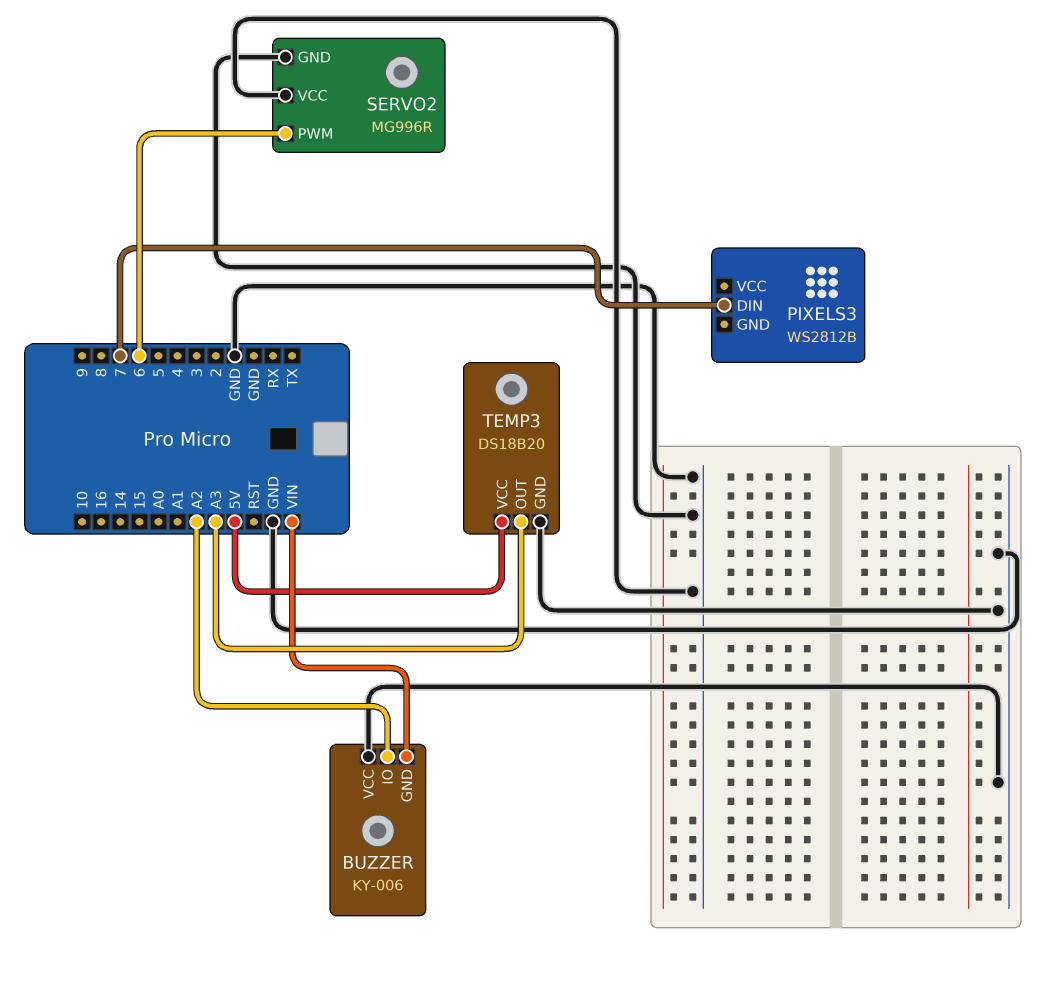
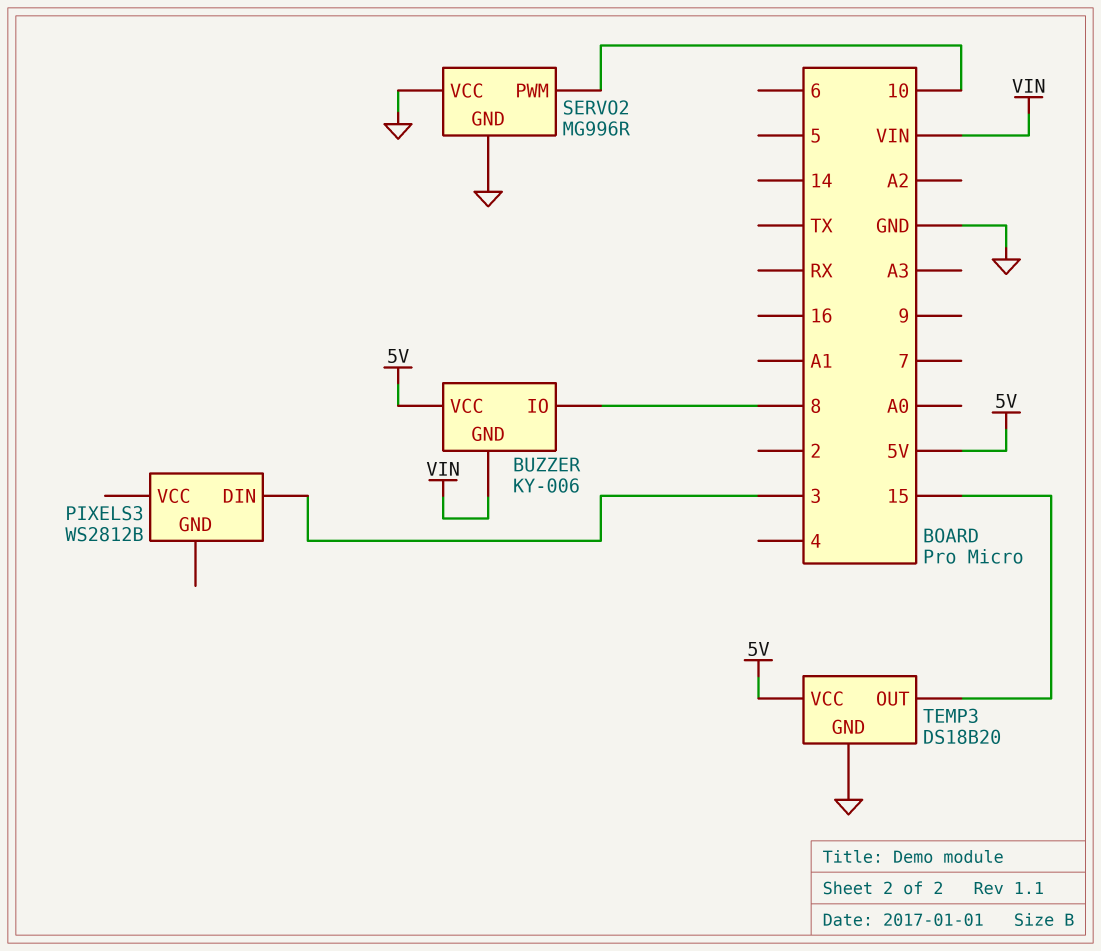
BUZZER pin IO: A2 -> 8
BUZZER pin VCC: GND -> 5V
PIXELS3 pin DIN: 7 -> 3
SERVO2 pin PWM: 6 -> 10
TEMP3 pin OUT: A3 -> 15

